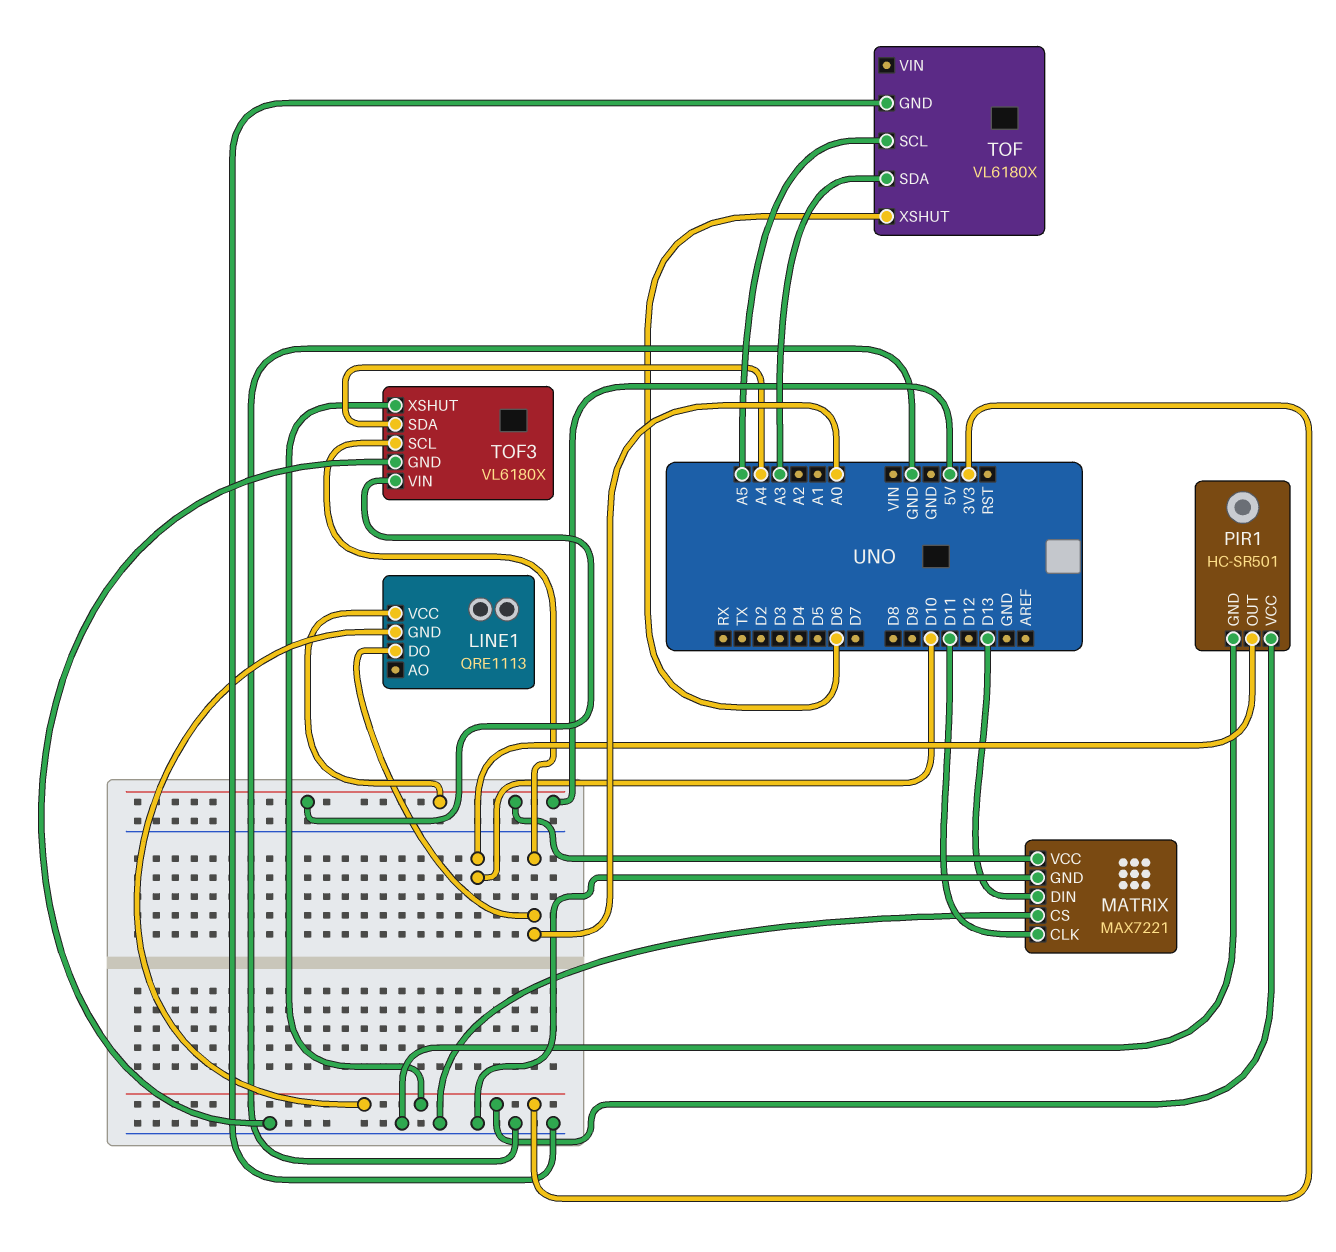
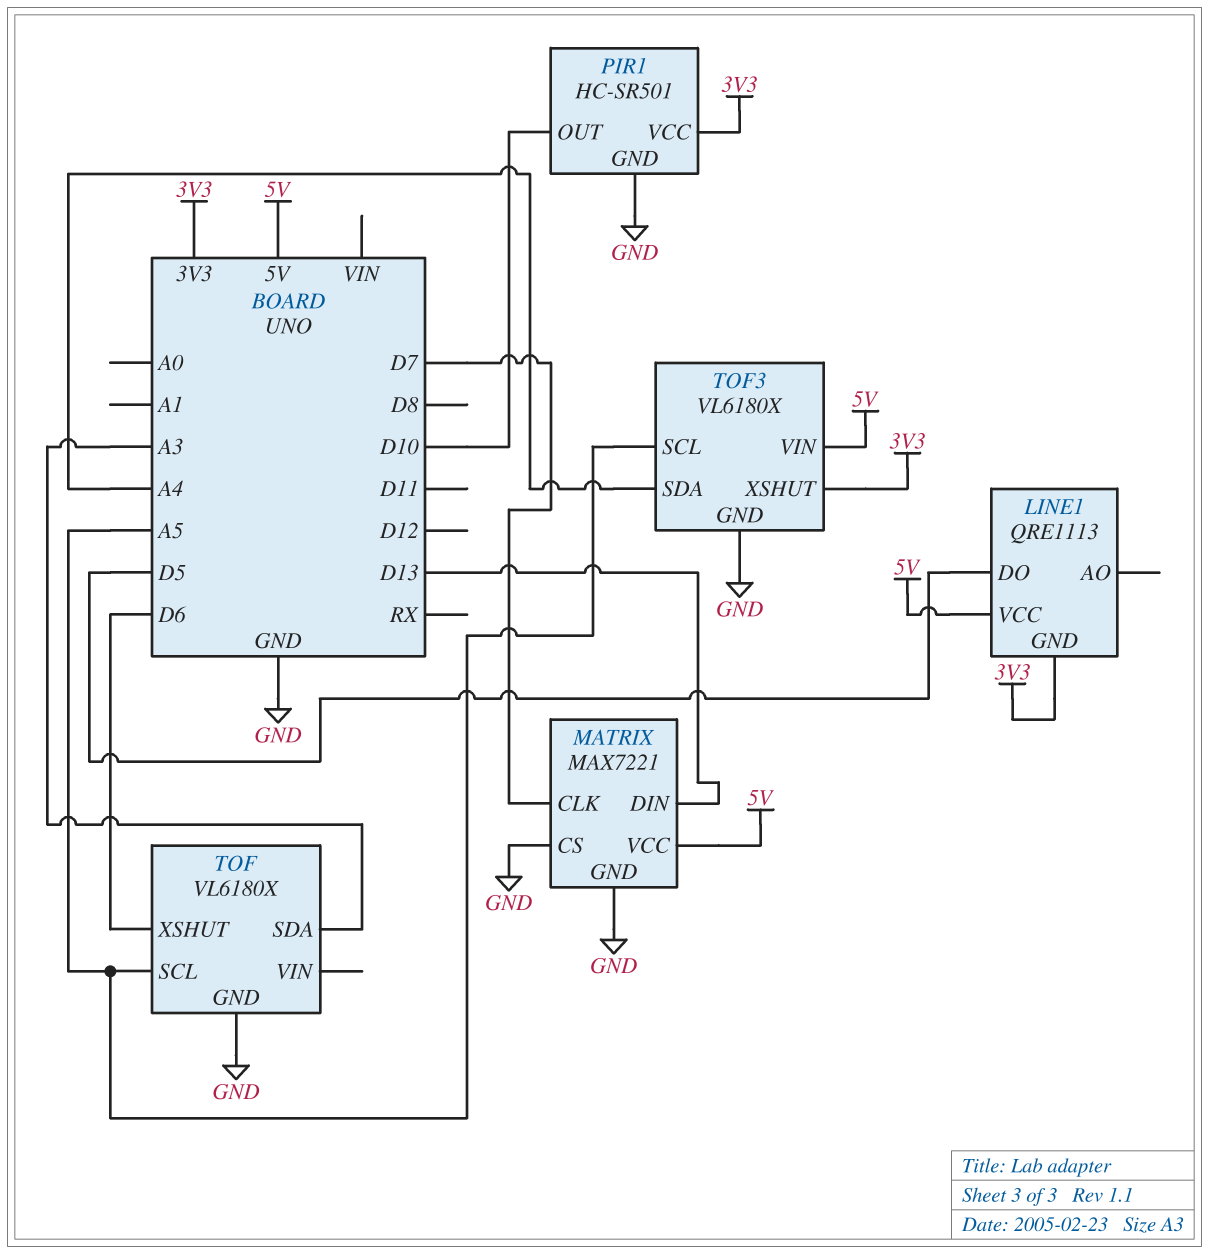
LINE1 pin DO: A0 -> D5
MATRIX pin CLK: D11 -> D7
TOF3 pin SCL: A0 -> A5

